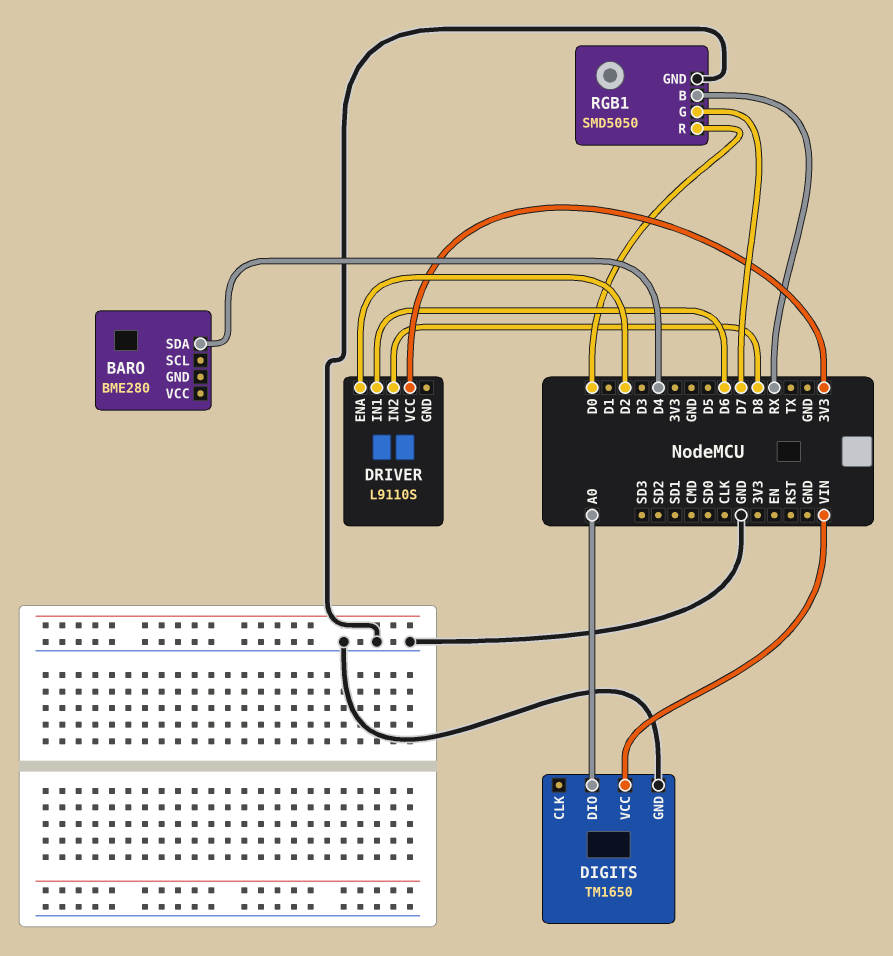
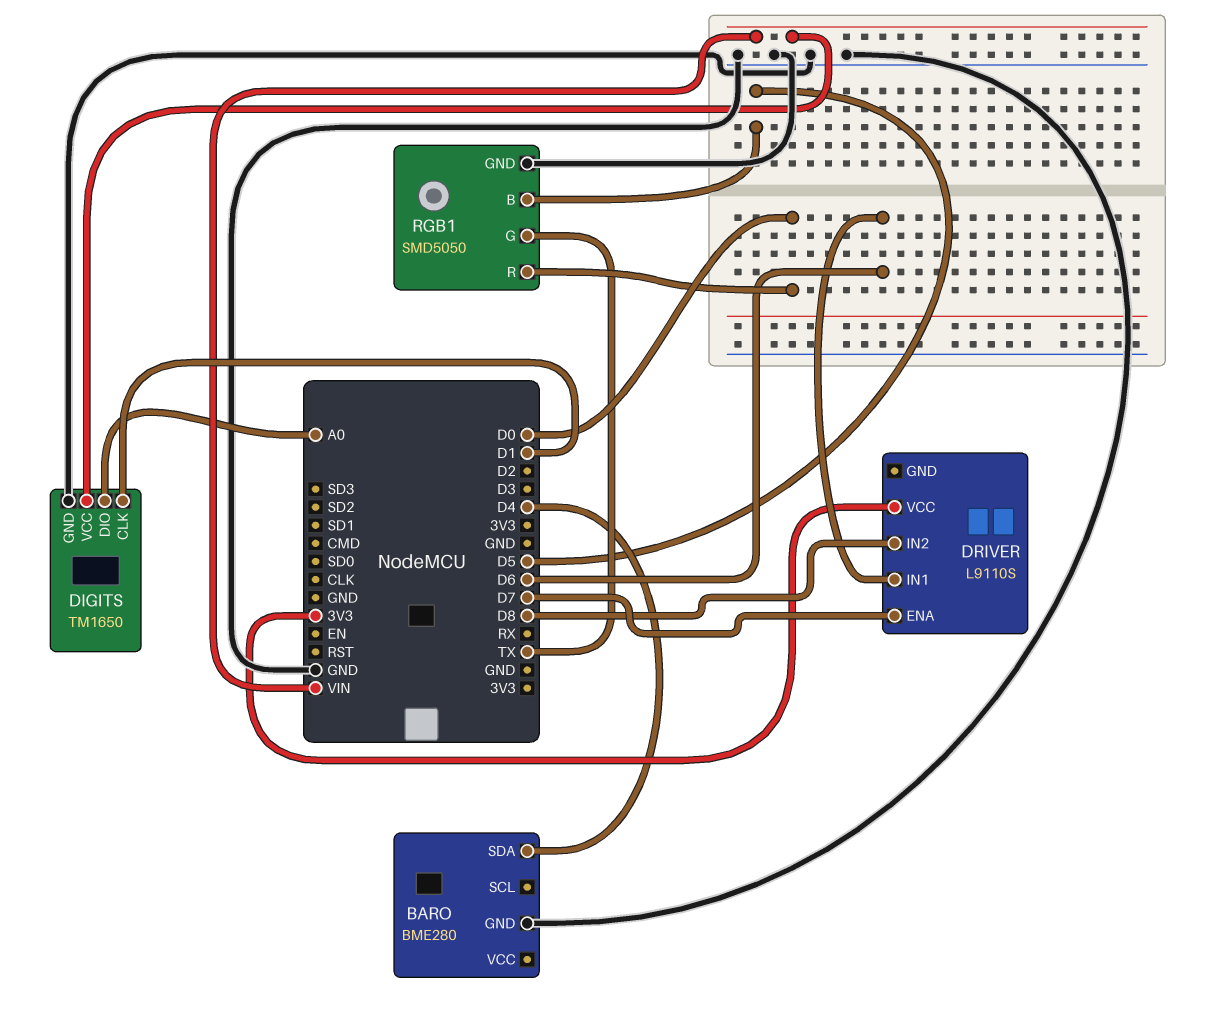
BARO pin GND: none -> GND
DIGITS pin CLK: none -> D1
DRIVER pin ENA: D2 -> D7
RGB1 pin B: RX -> D5
RGB1 pin G: D7 -> TX

